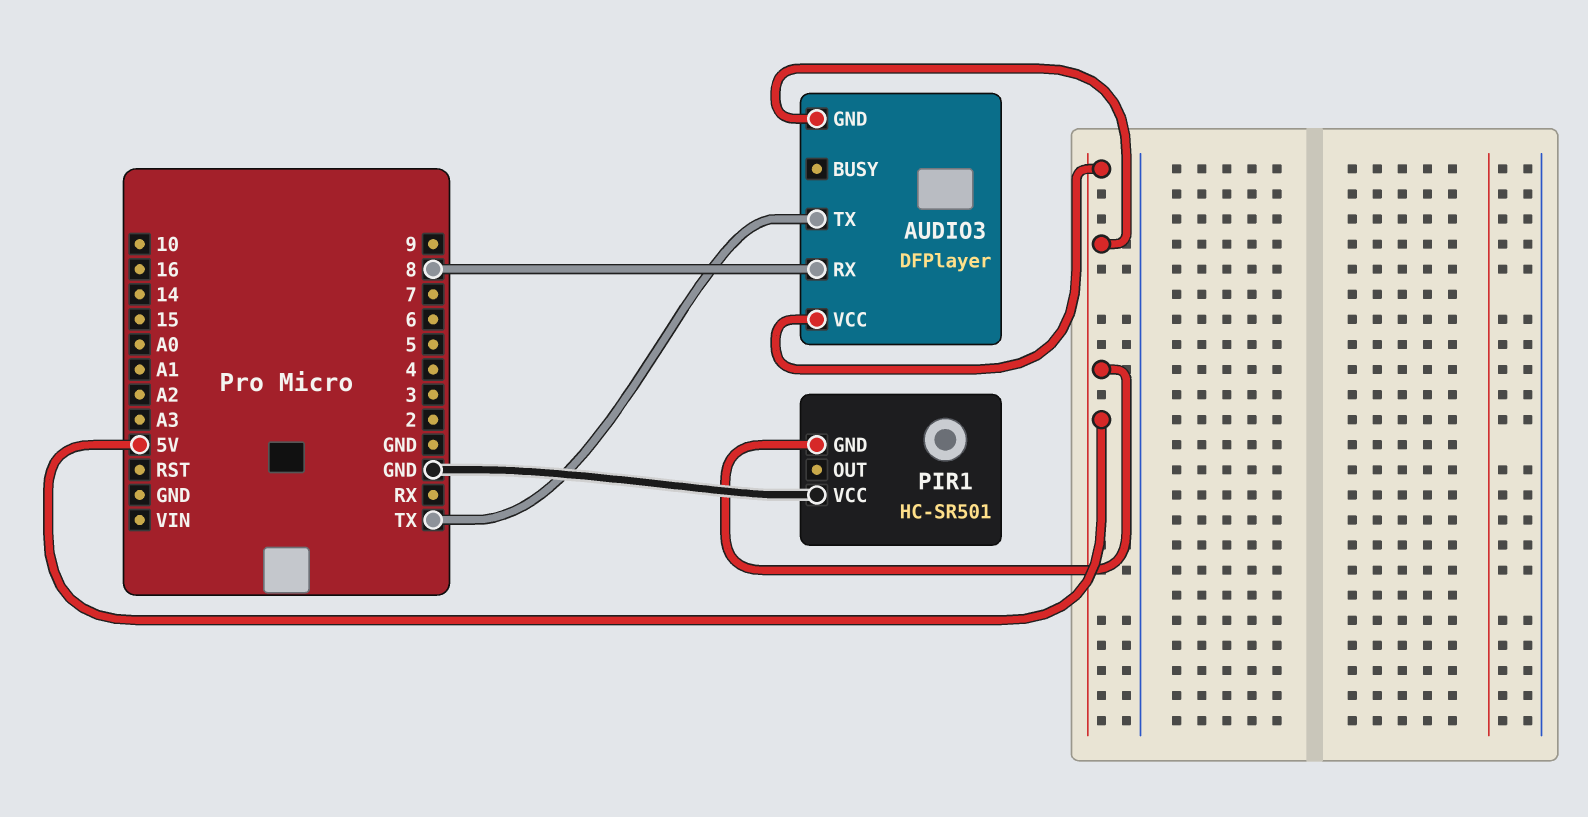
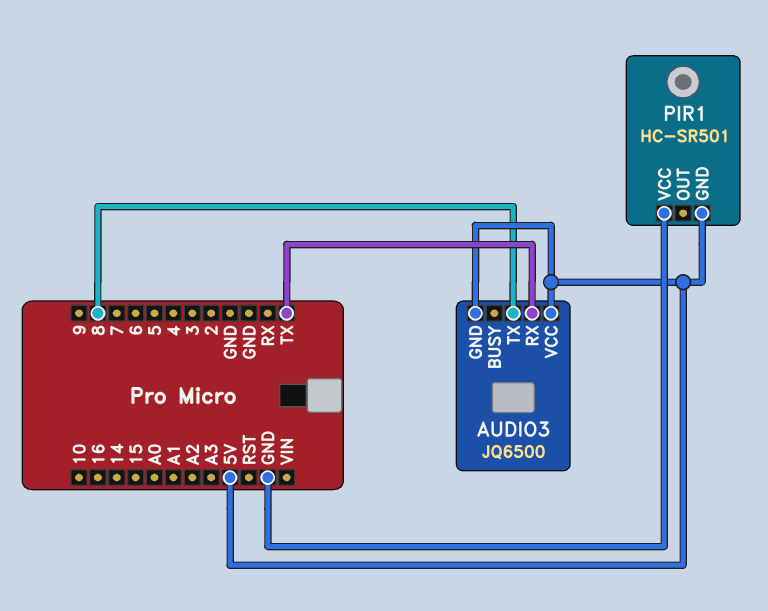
AUDIO3: DFPlayer -> JQ6500
AUDIO3 pin RX: 8 -> TX
AUDIO3 pin TX: TX -> 8

